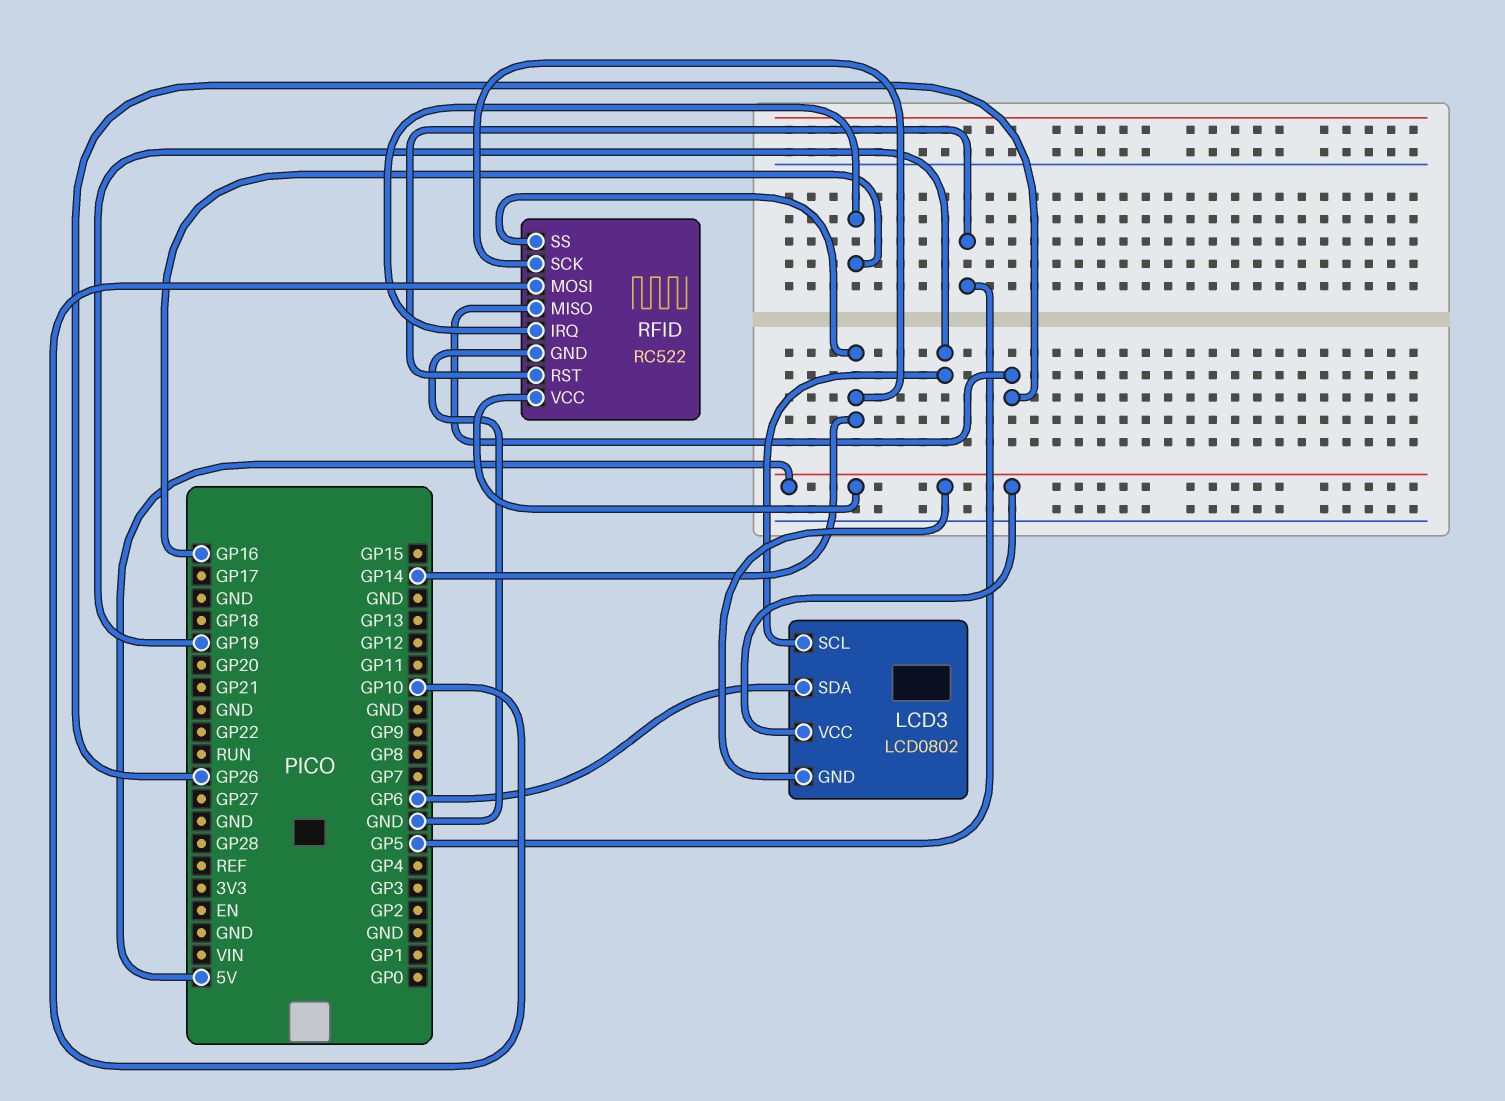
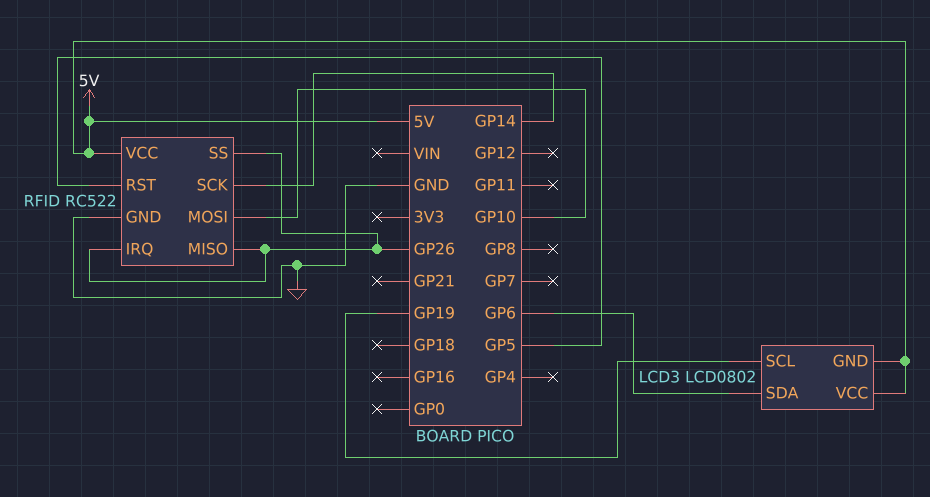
RFID pin IRQ: GP16 -> GP26
RFID pin SS: GP14 -> GP26

